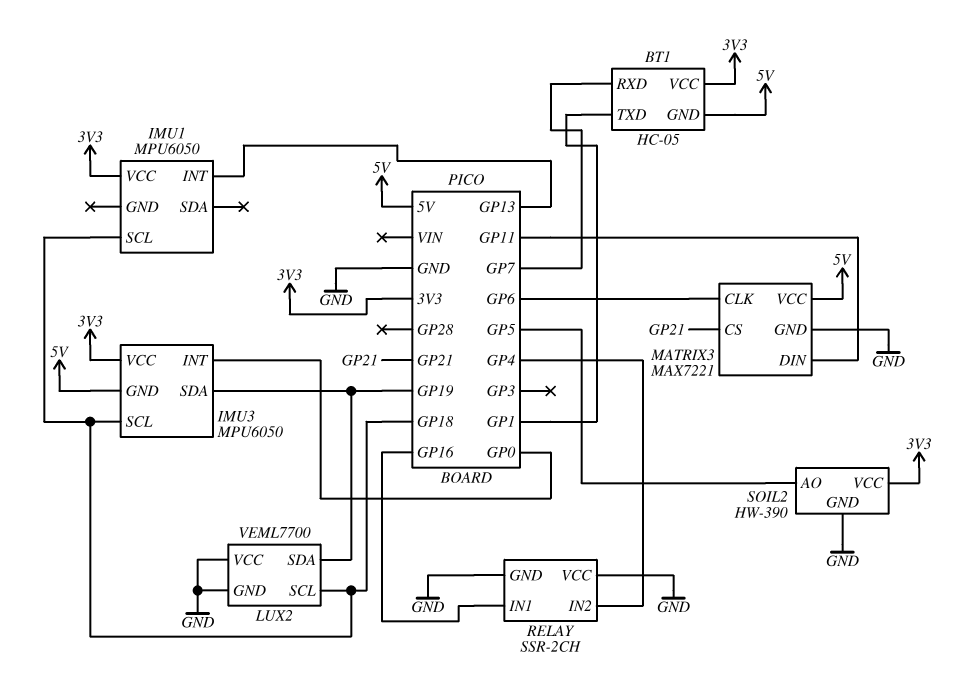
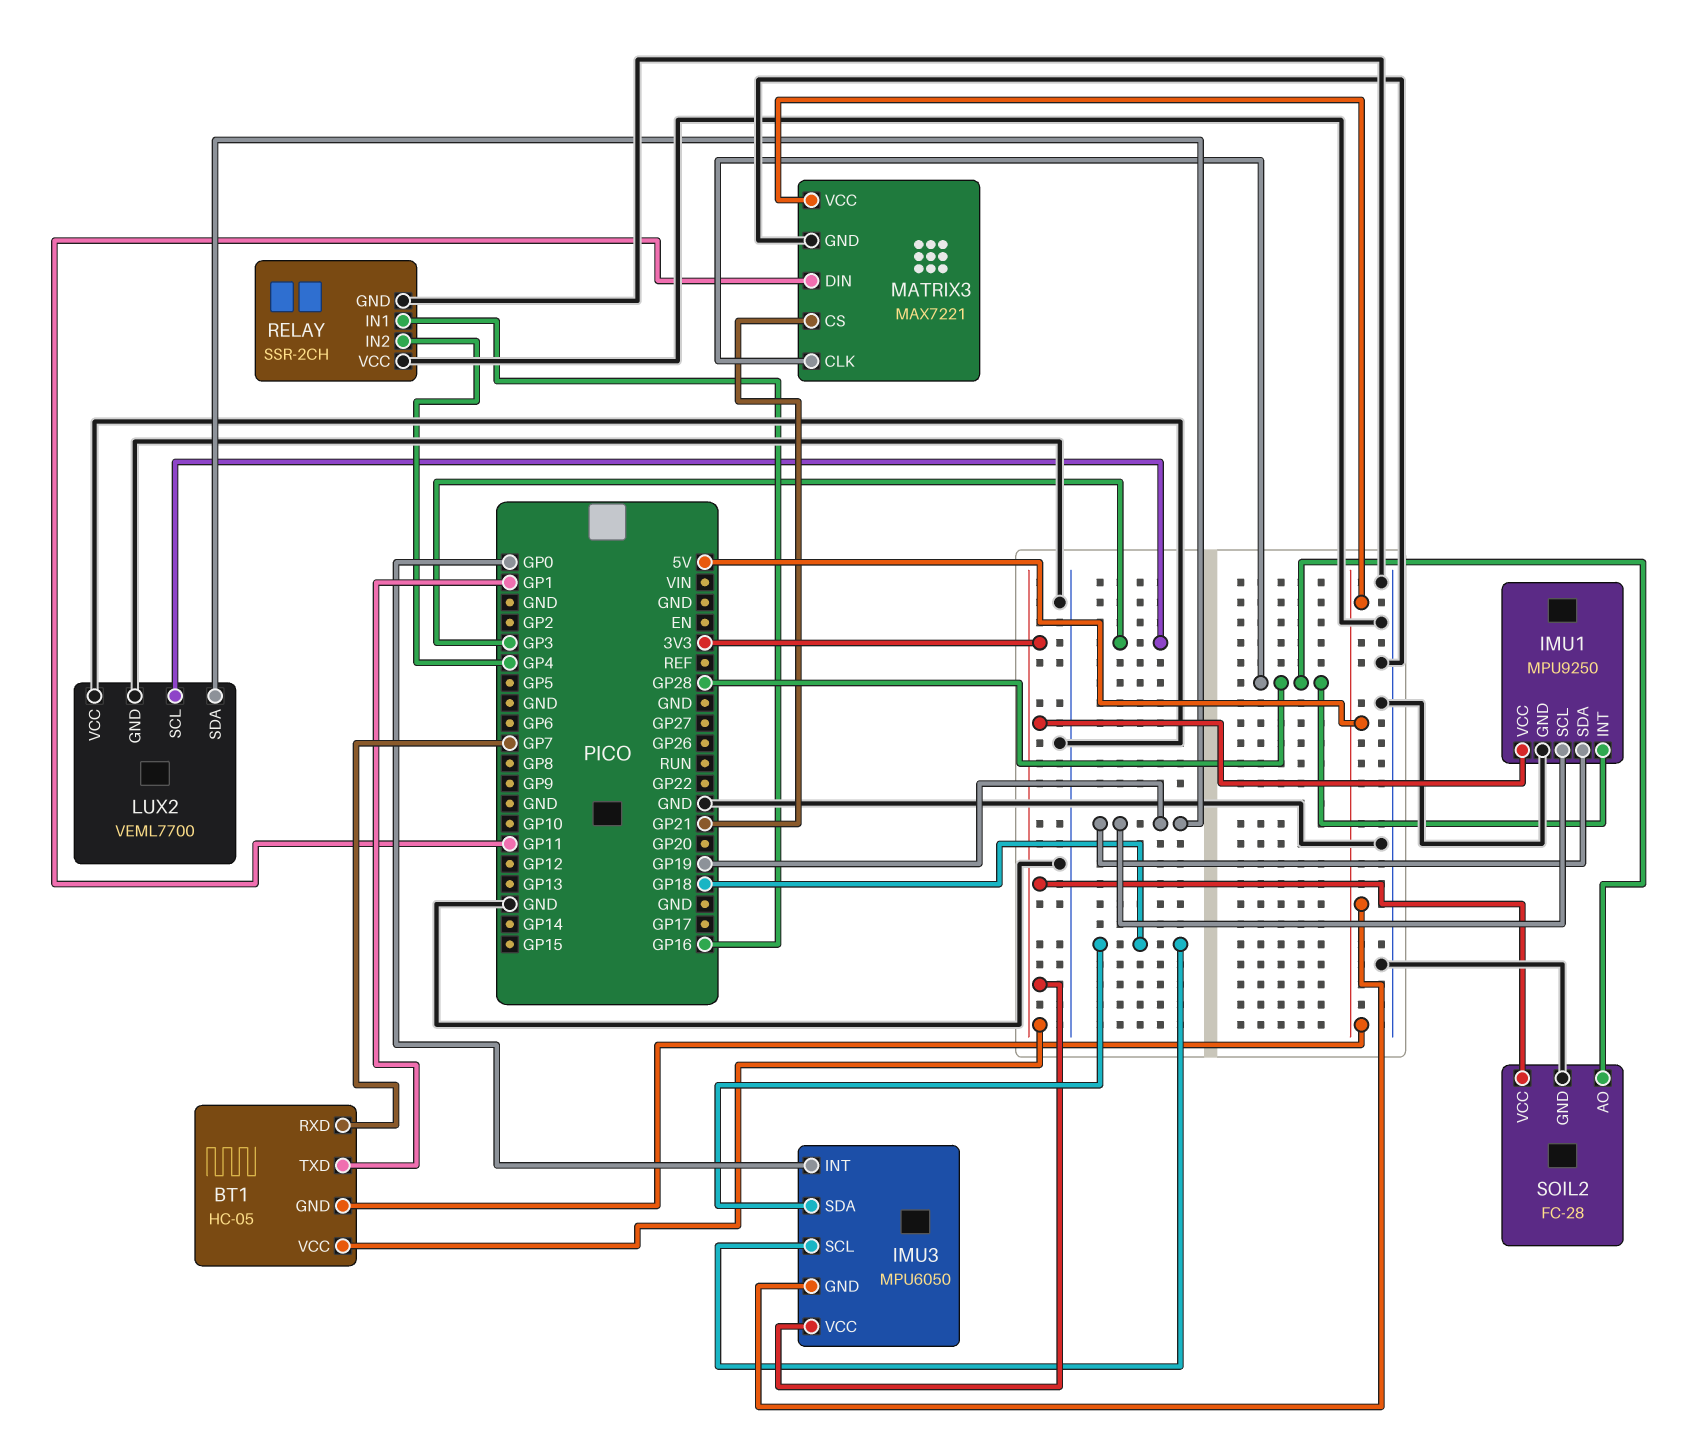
IMU1: MPU6050 -> MPU9250
IMU1 pin GND: none -> GND
IMU1 pin INT: GP13 -> GP28
IMU1 pin SCL: GP18 -> GP19
IMU1 pin SDA: none -> GP19
IMU3 pin SDA: GP19 -> GP18
LUX2 pin SCL: GP18 -> GP3
MATRIX3 pin CLK: GP6 -> GP28
SOIL2: HW-390 -> FC-28
SOIL2 pin AO: GP5 -> GP28

